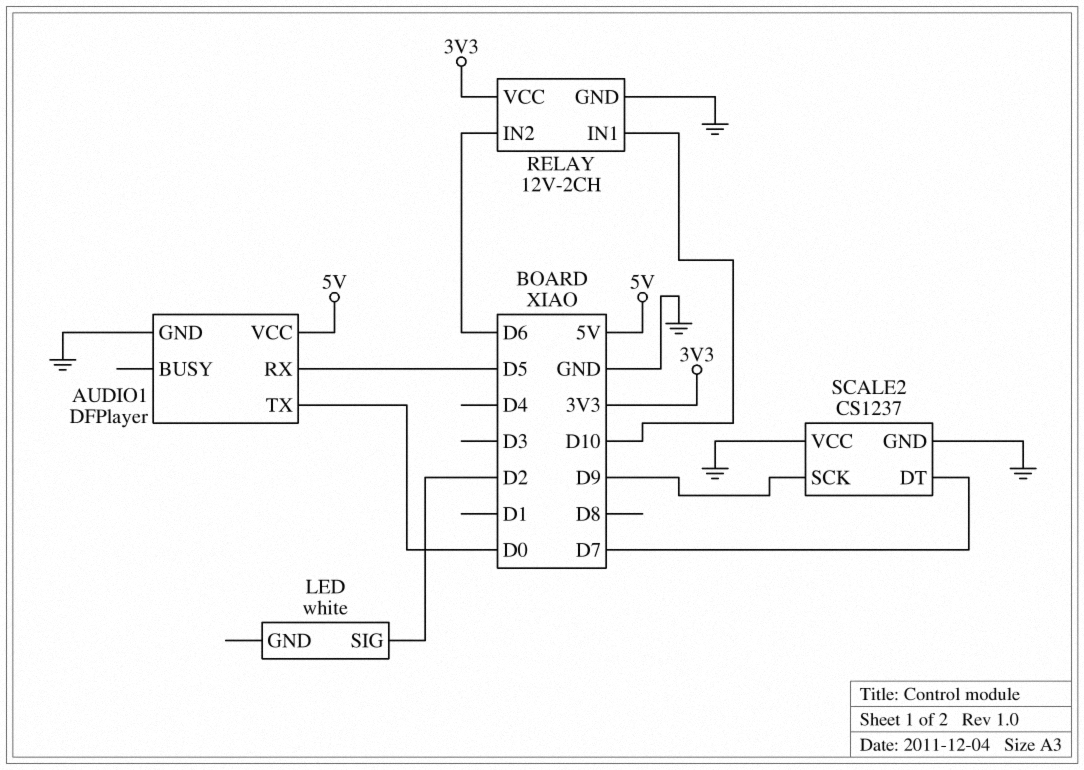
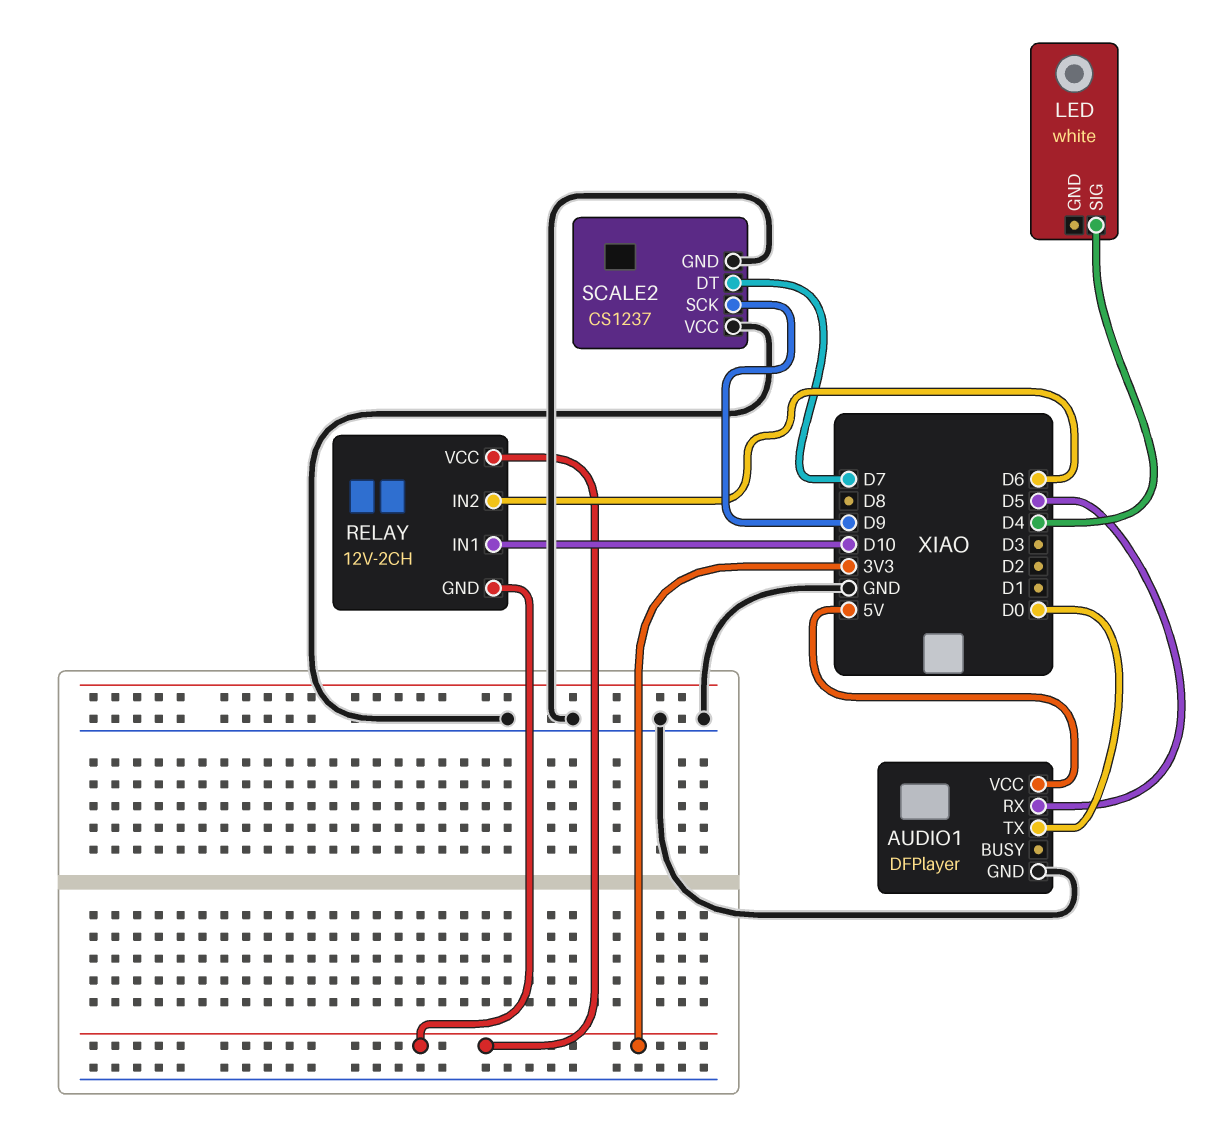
LED pin SIG: D2 -> D4
RELAY pin GND: GND -> 3V3

